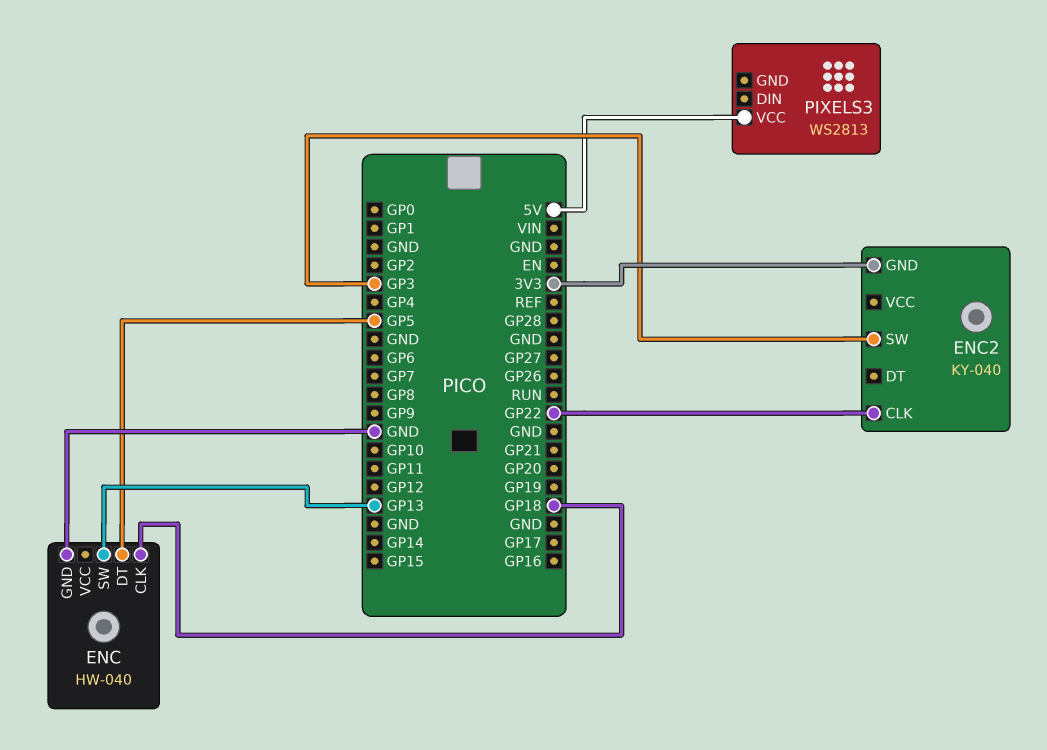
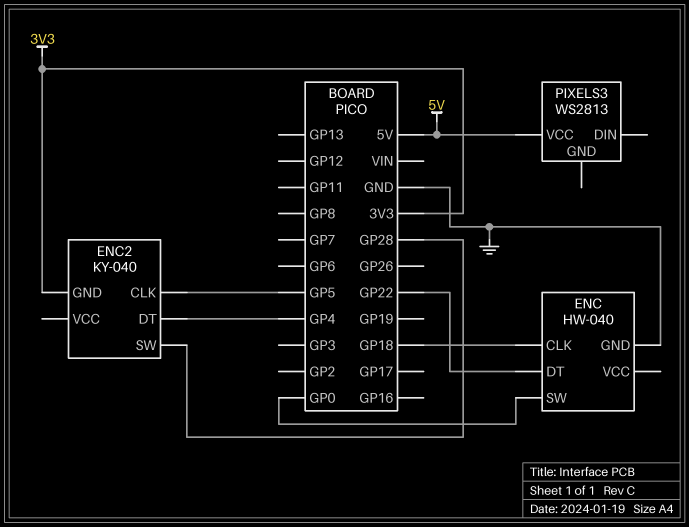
ENC pin DT: GP5 -> GP22
ENC pin SW: GP13 -> GP0
ENC2 pin CLK: GP22 -> GP5
ENC2 pin DT: none -> GP4
ENC2 pin SW: GP3 -> GP28

